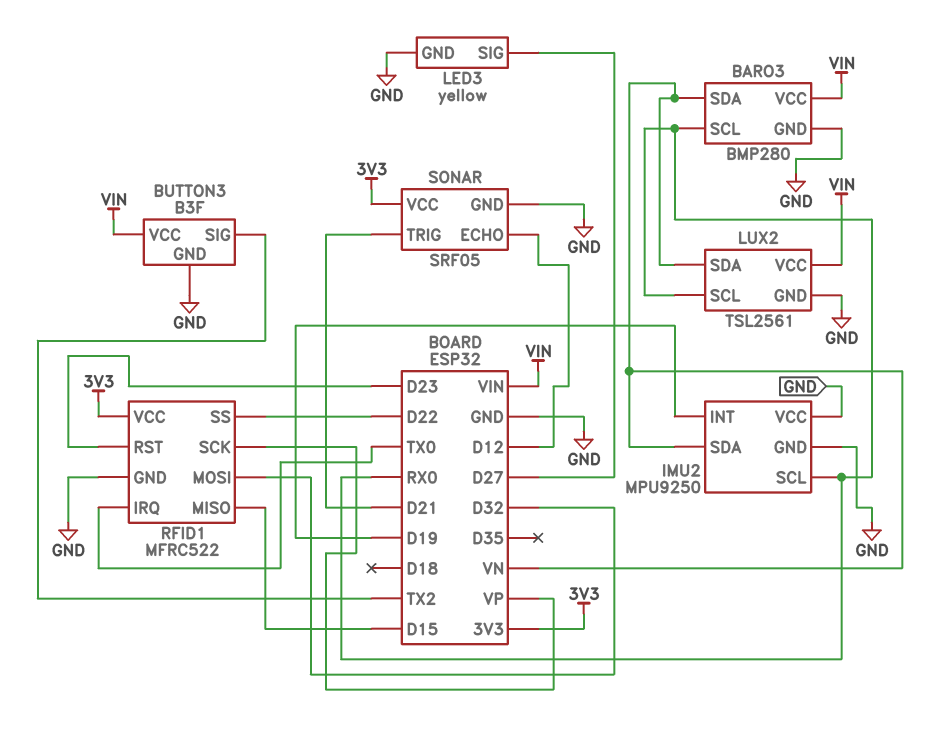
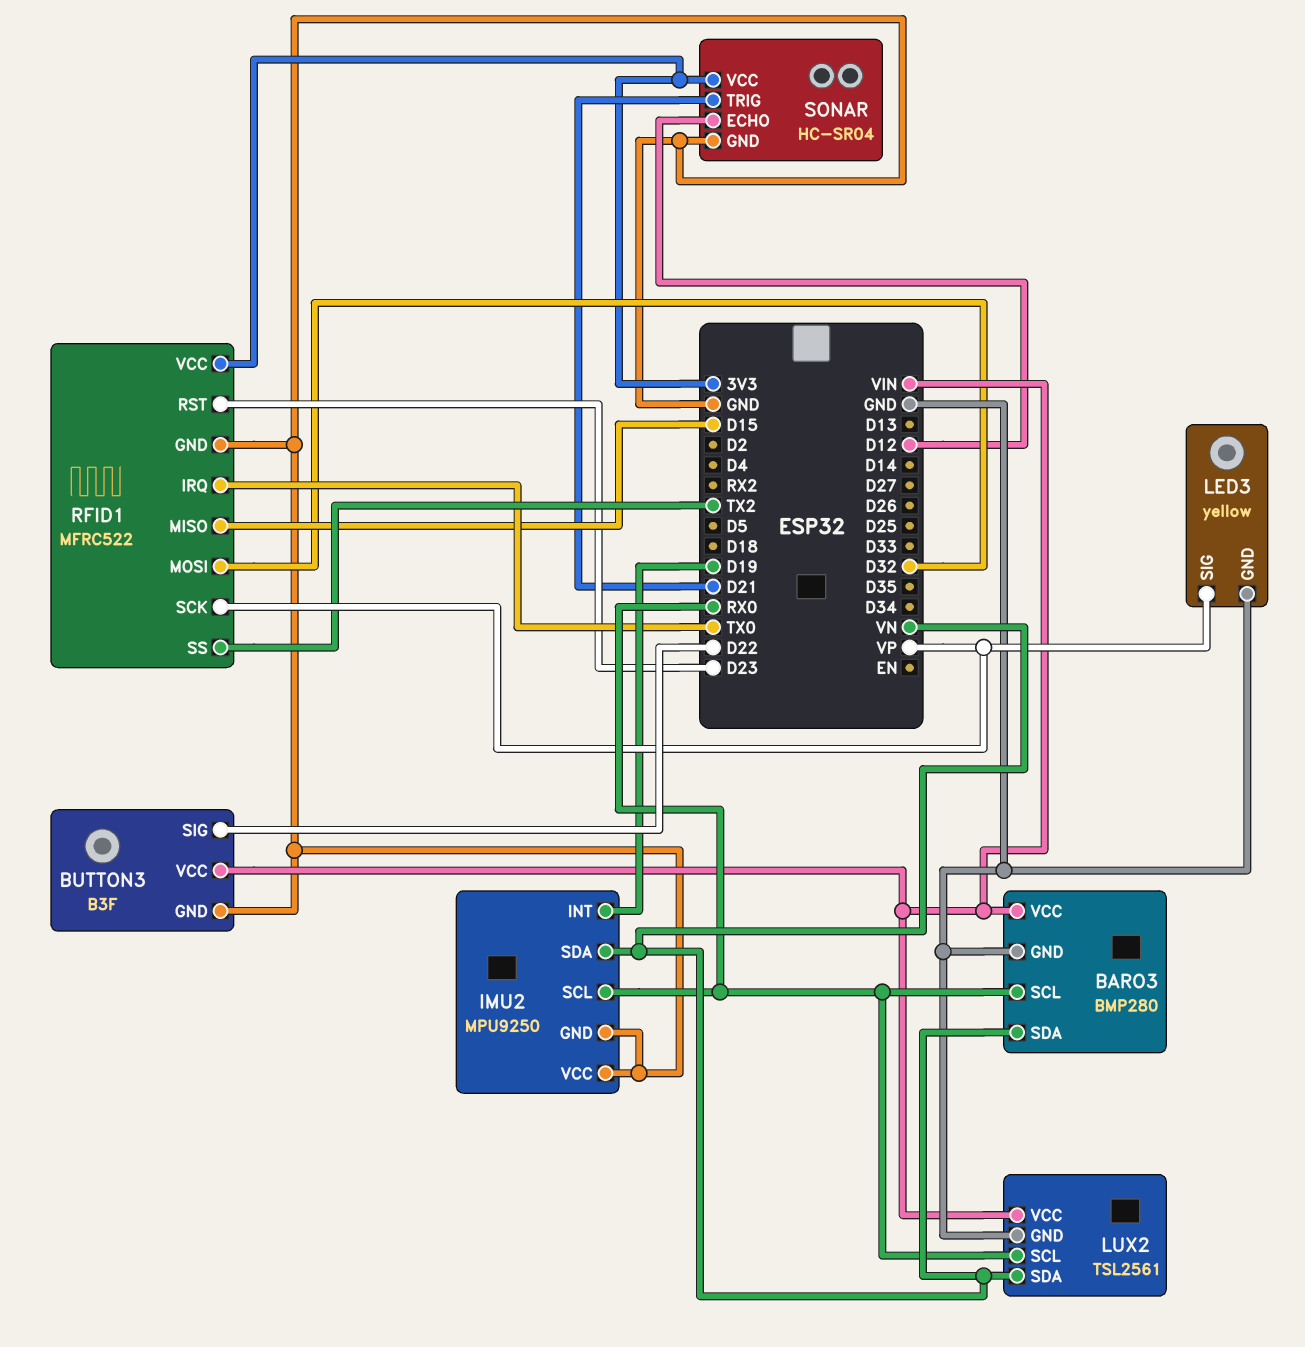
BUTTON3 pin SIG: TX2 -> D22
LED3 pin SIG: D27 -> VP
RFID1 pin SS: D22 -> TX2
SONAR: SRF05 -> HC-SR04

